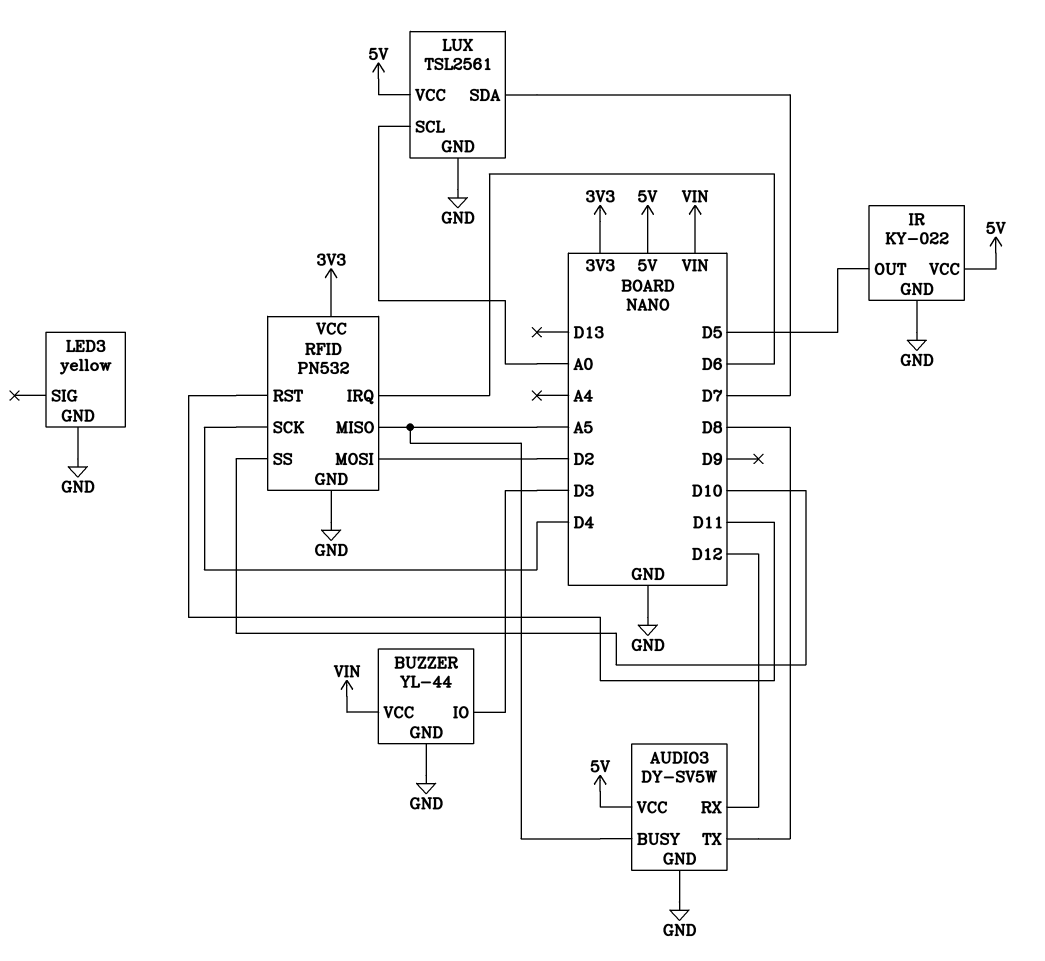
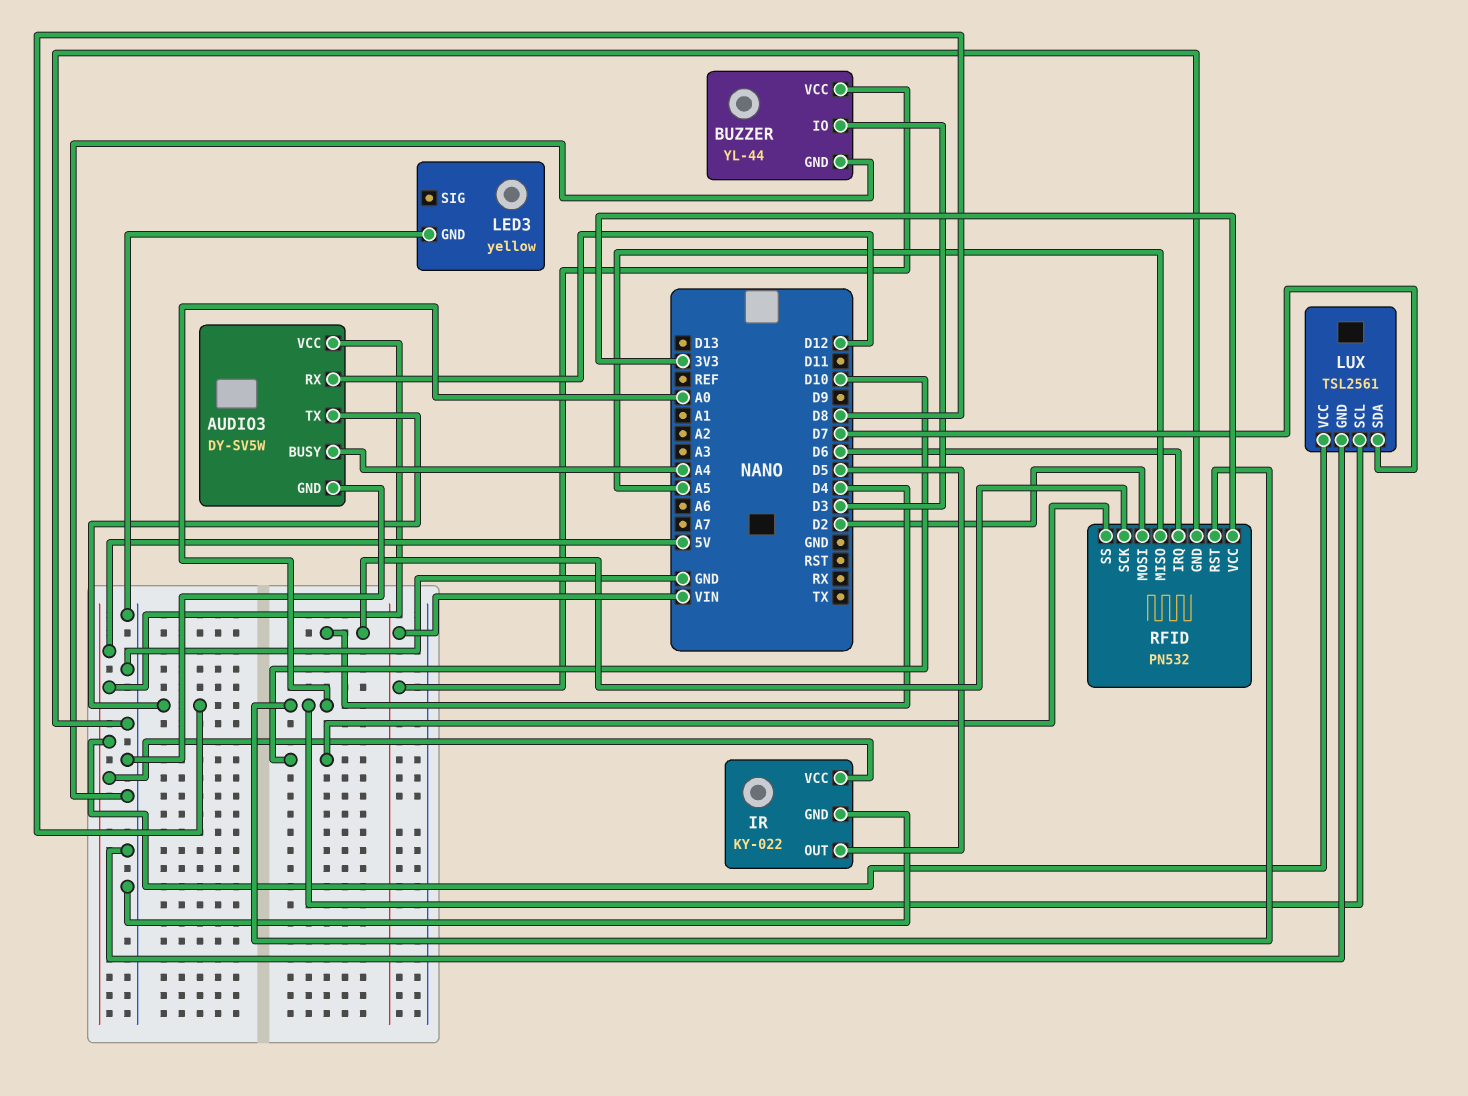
AUDIO3 pin BUSY: A5 -> A4
RFID pin RST: D11 -> A0

